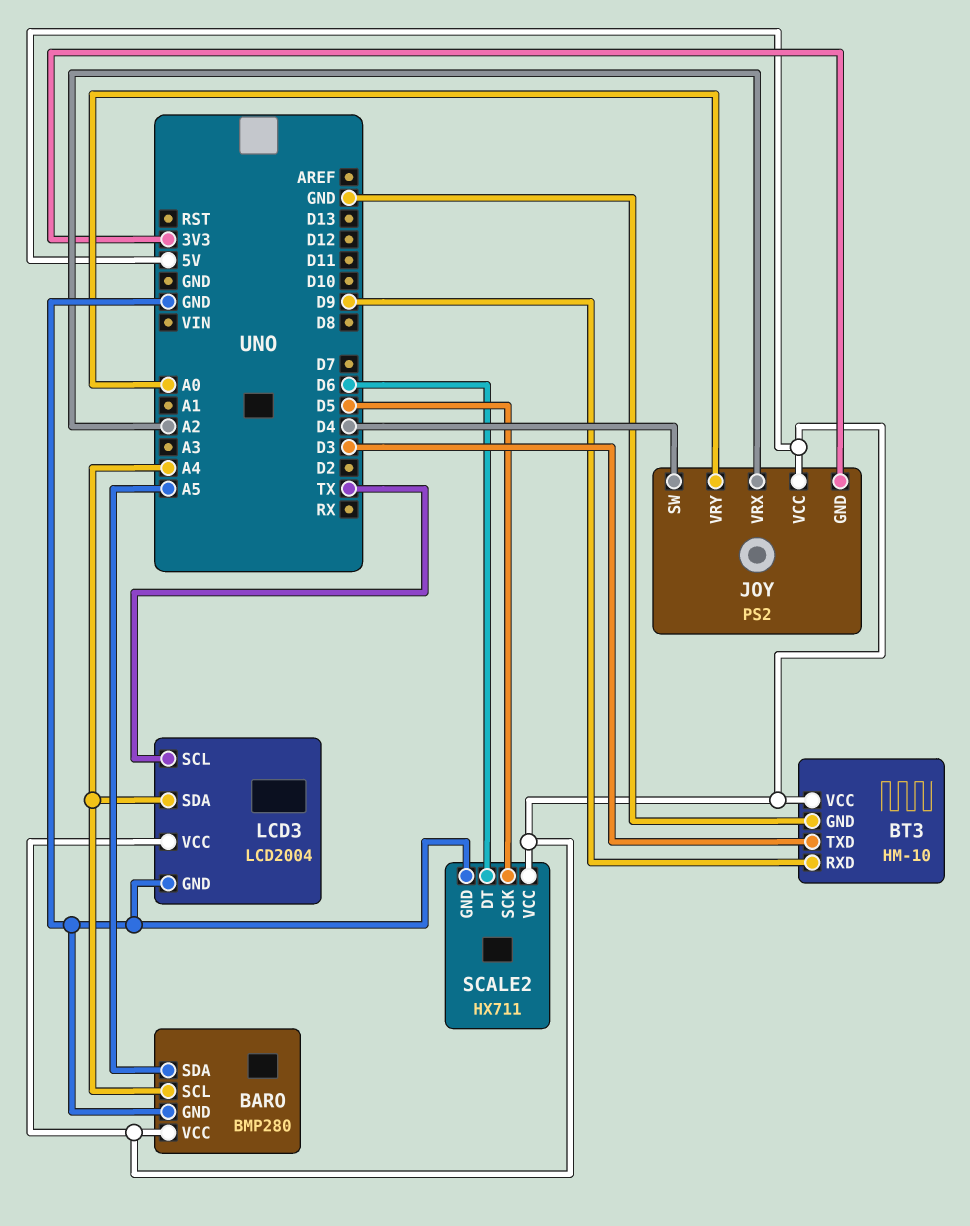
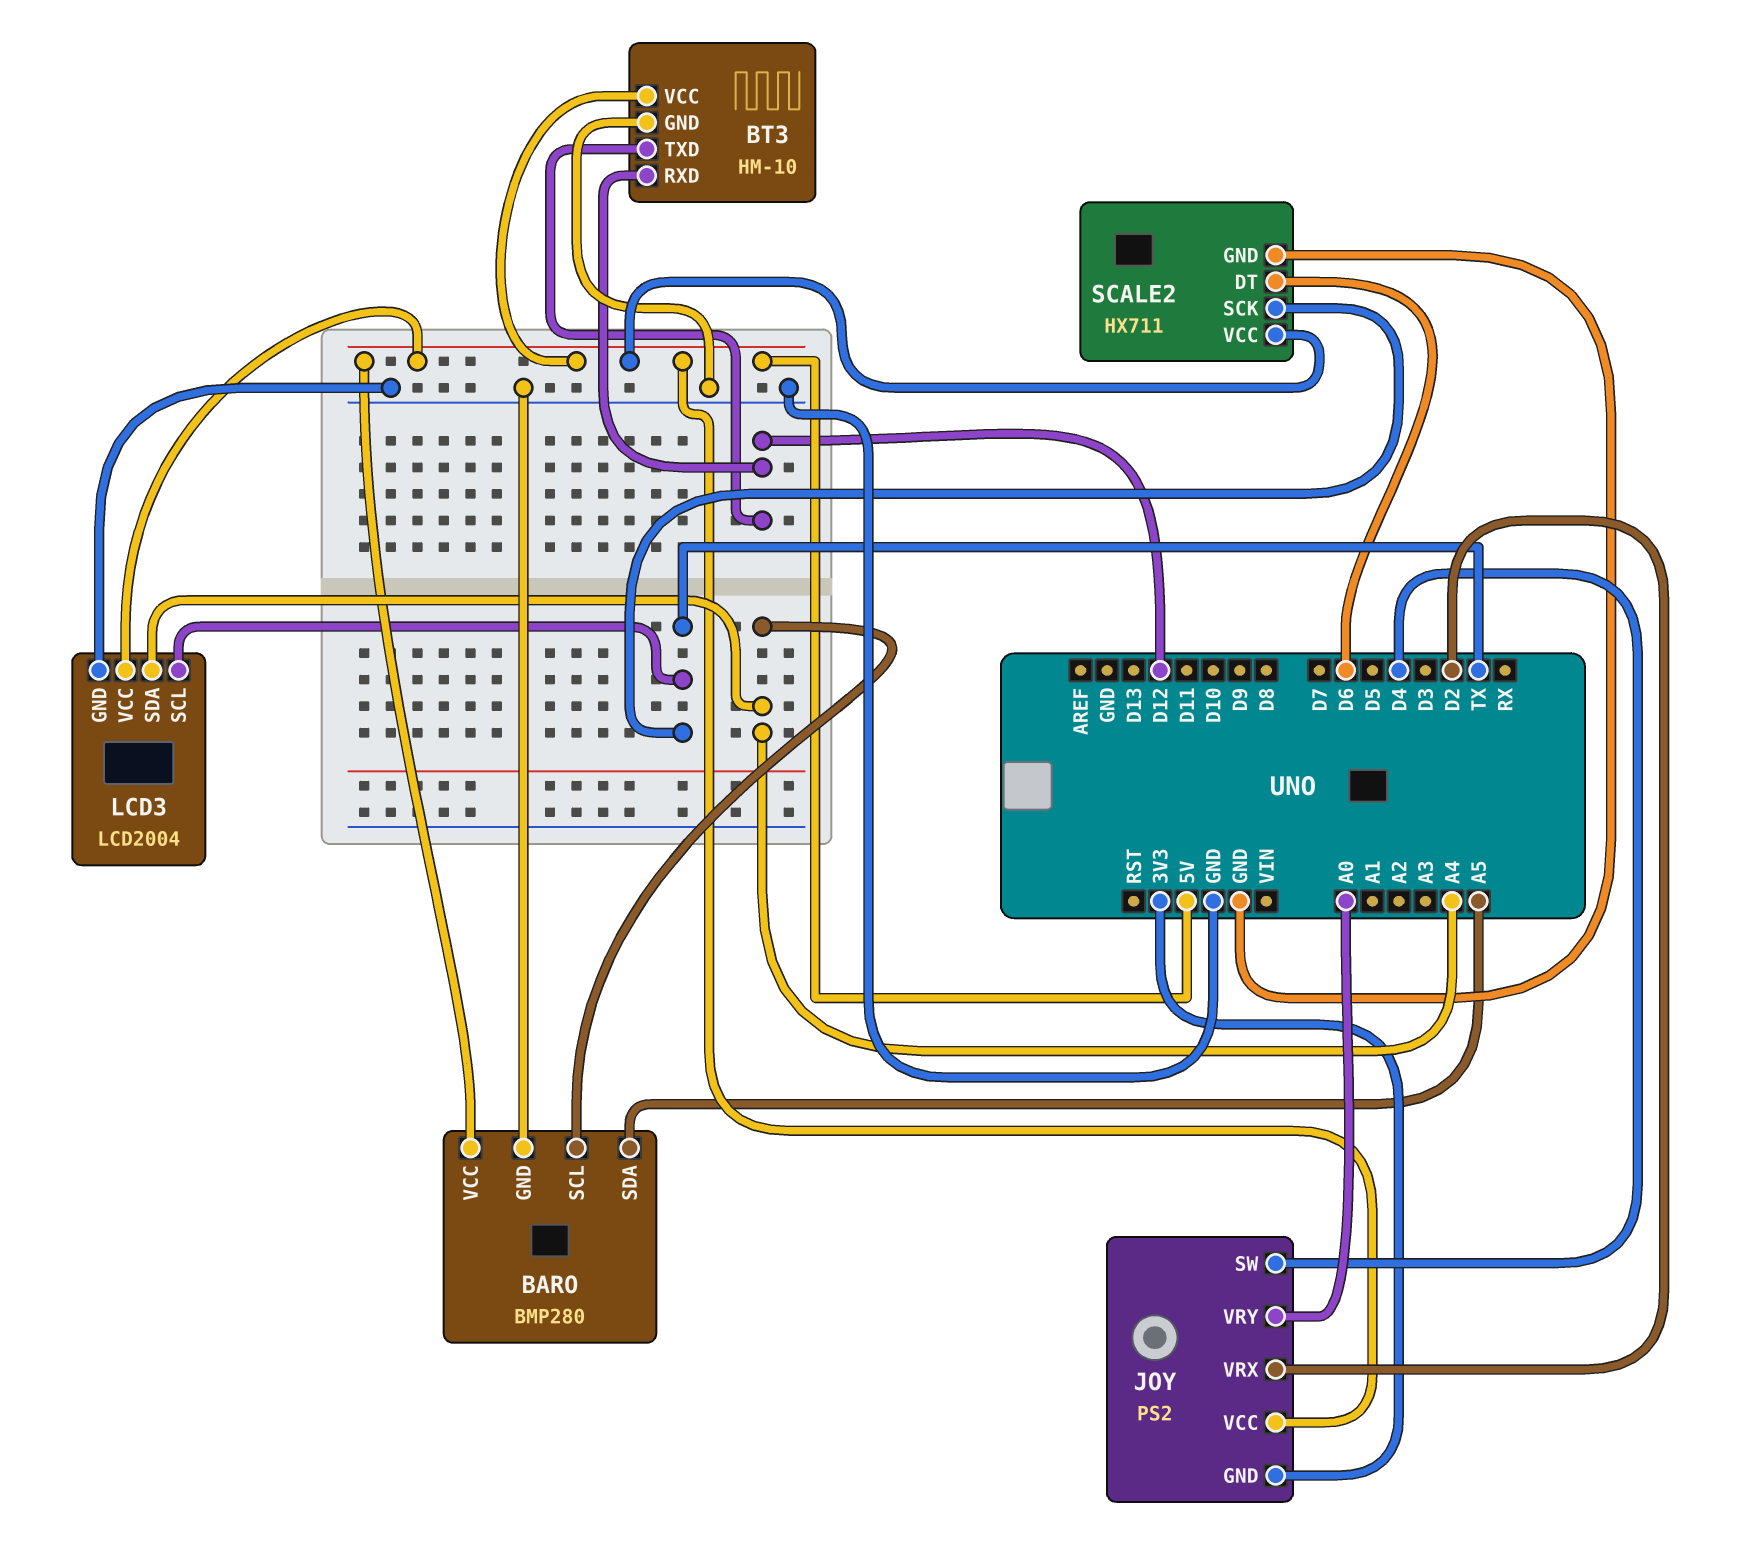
BT3 pin RXD: D9 -> D12
BT3 pin TXD: D3 -> D12
JOY pin VRX: A2 -> D2
SCALE2 pin SCK: D5 -> TX

